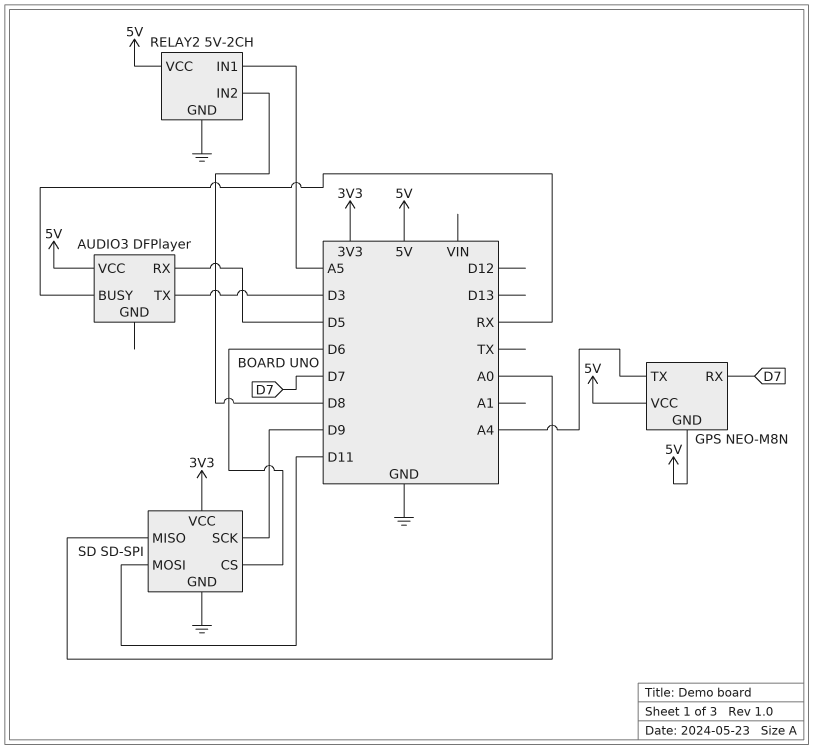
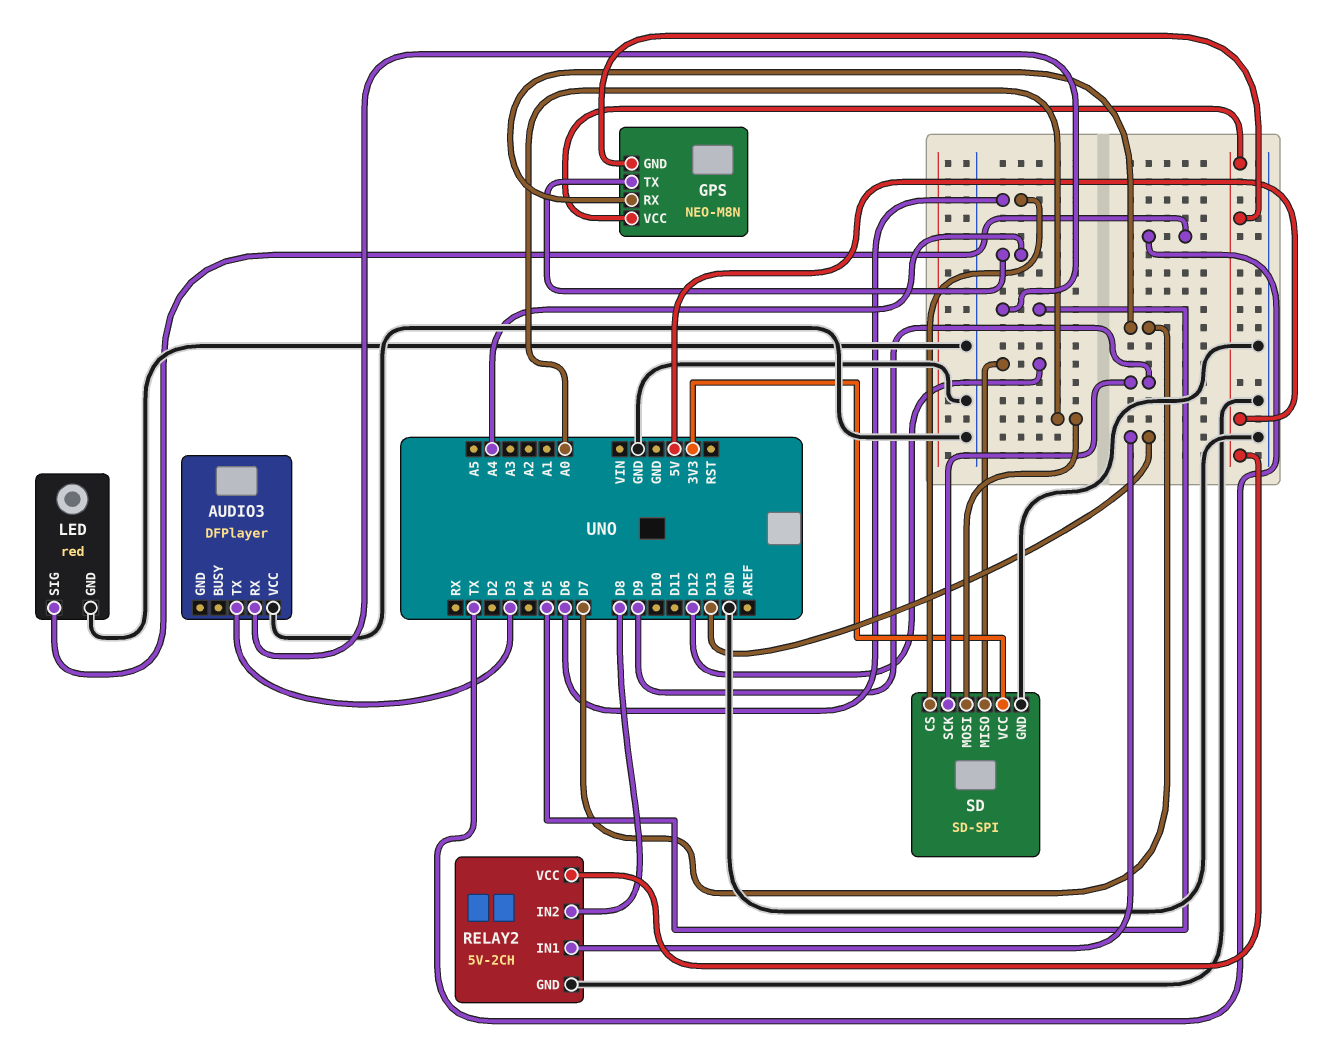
AUDIO3 pin BUSY: RX -> none
AUDIO3 pin VCC: 5V -> GND
LED: none -> red
LED pin GND: none -> GND
LED pin SIG: none -> TX
RELAY2 pin IN1: A5 -> D13
SD pin MISO: A0 -> D12
SD pin MOSI: D11 -> A0

